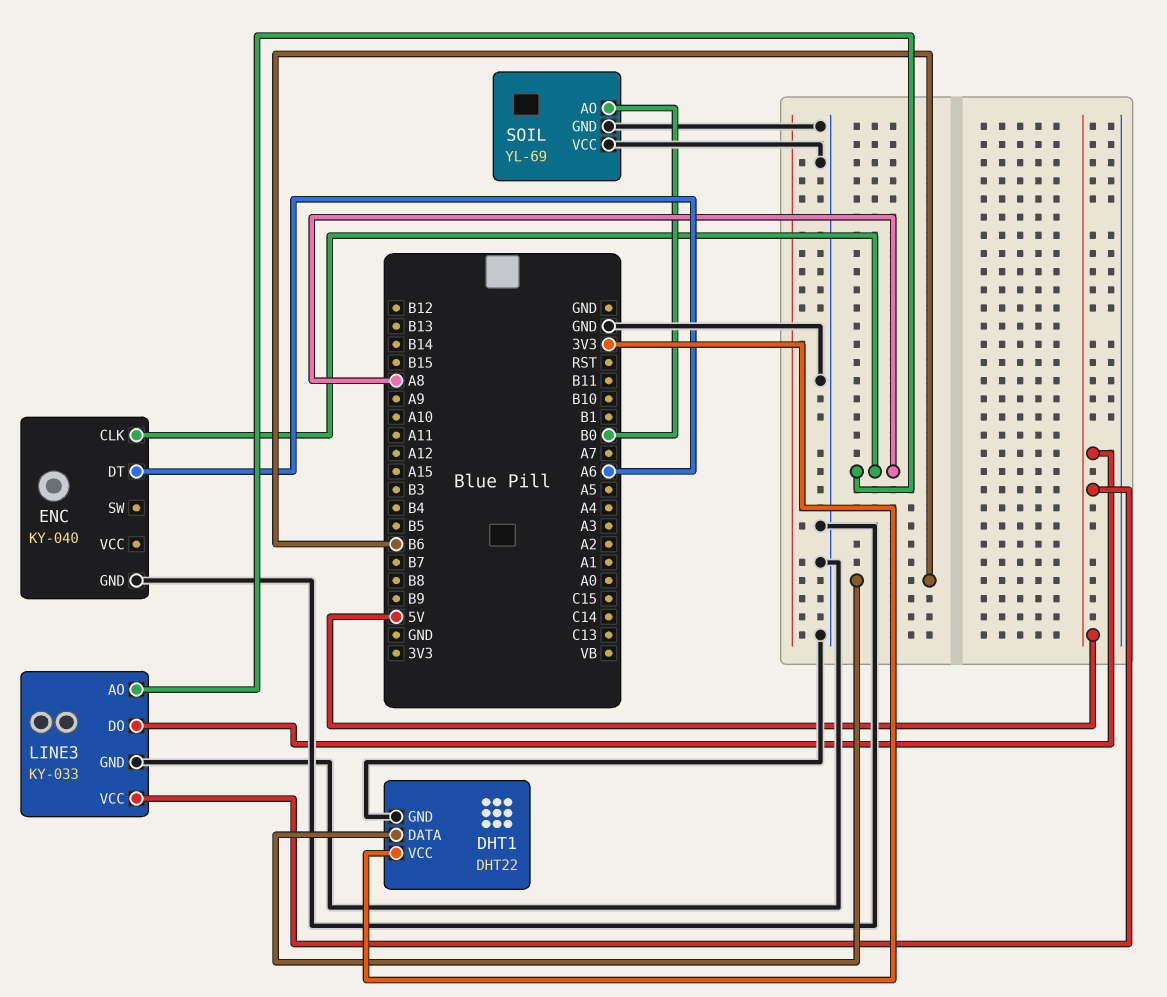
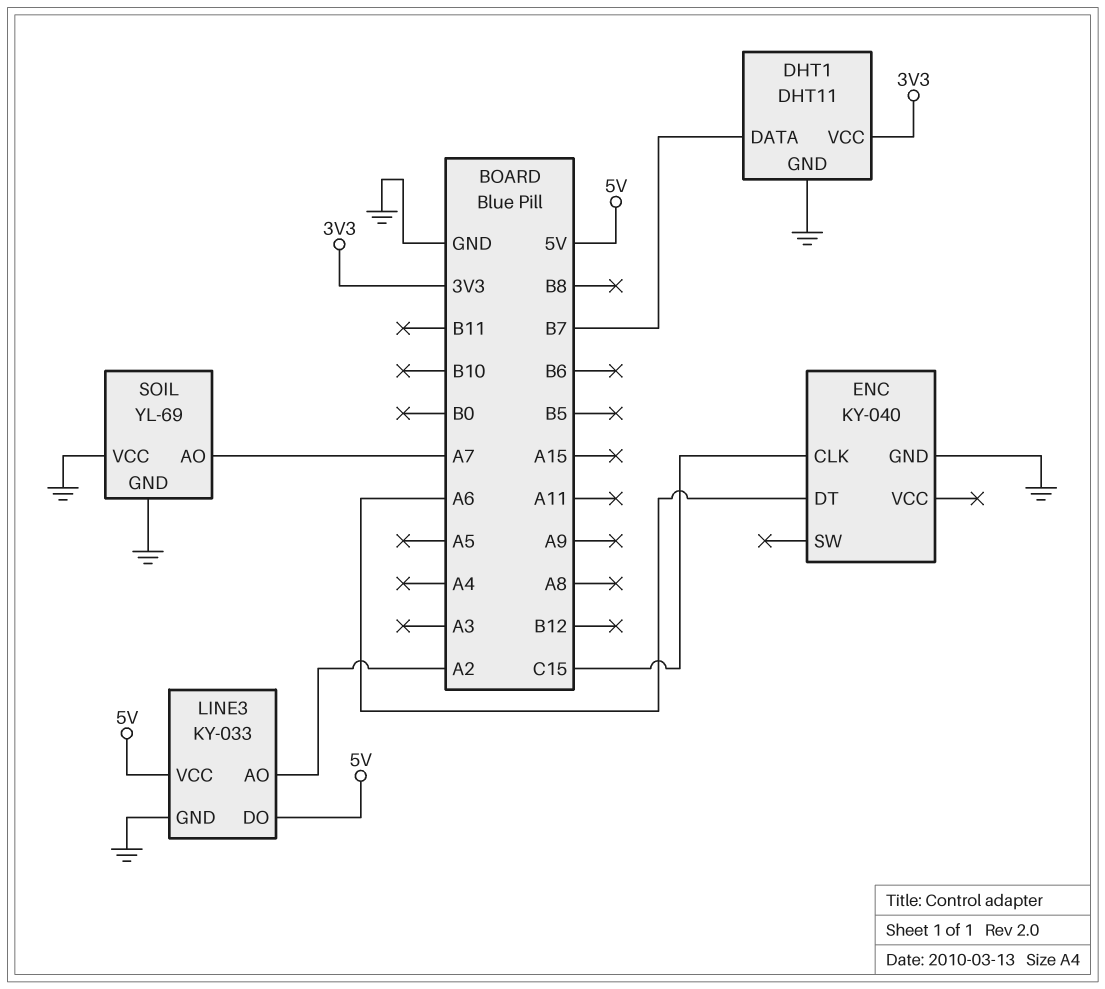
DHT1: DHT22 -> DHT11
DHT1 pin DATA: B6 -> B7
ENC pin CLK: A8 -> C15
LINE3 pin AO: A8 -> A2
SOIL pin AO: B0 -> A7

